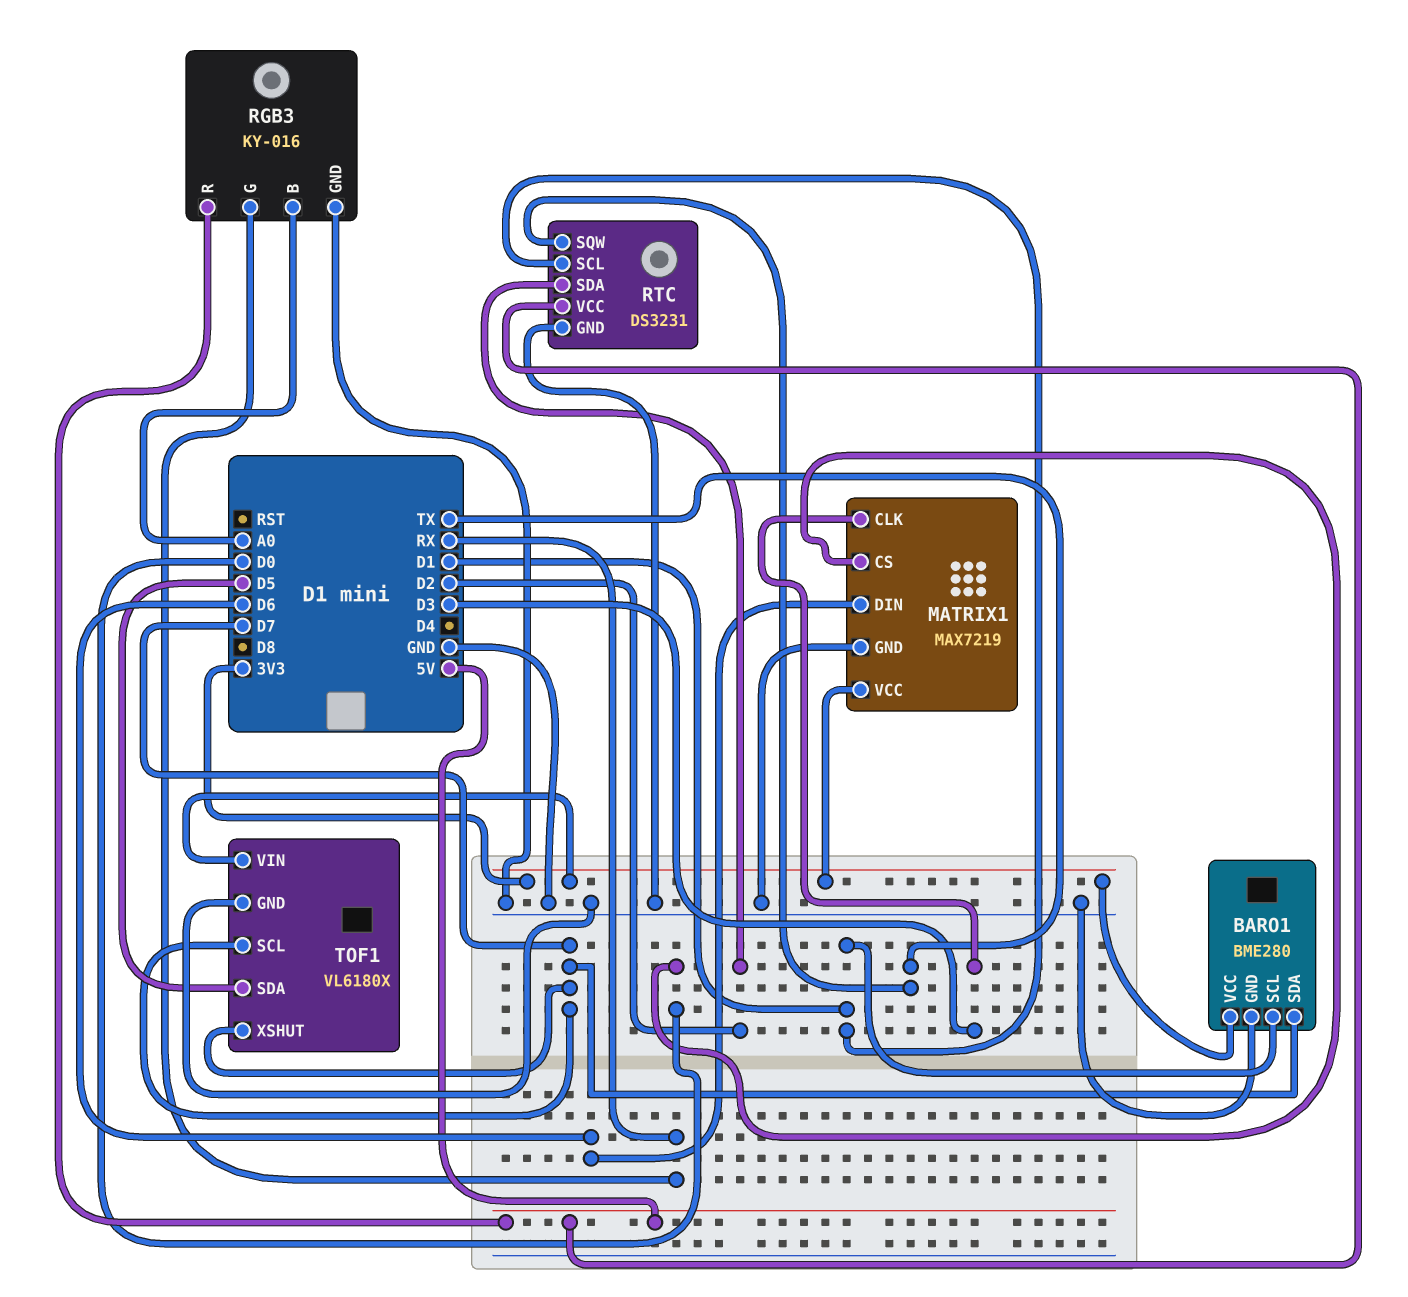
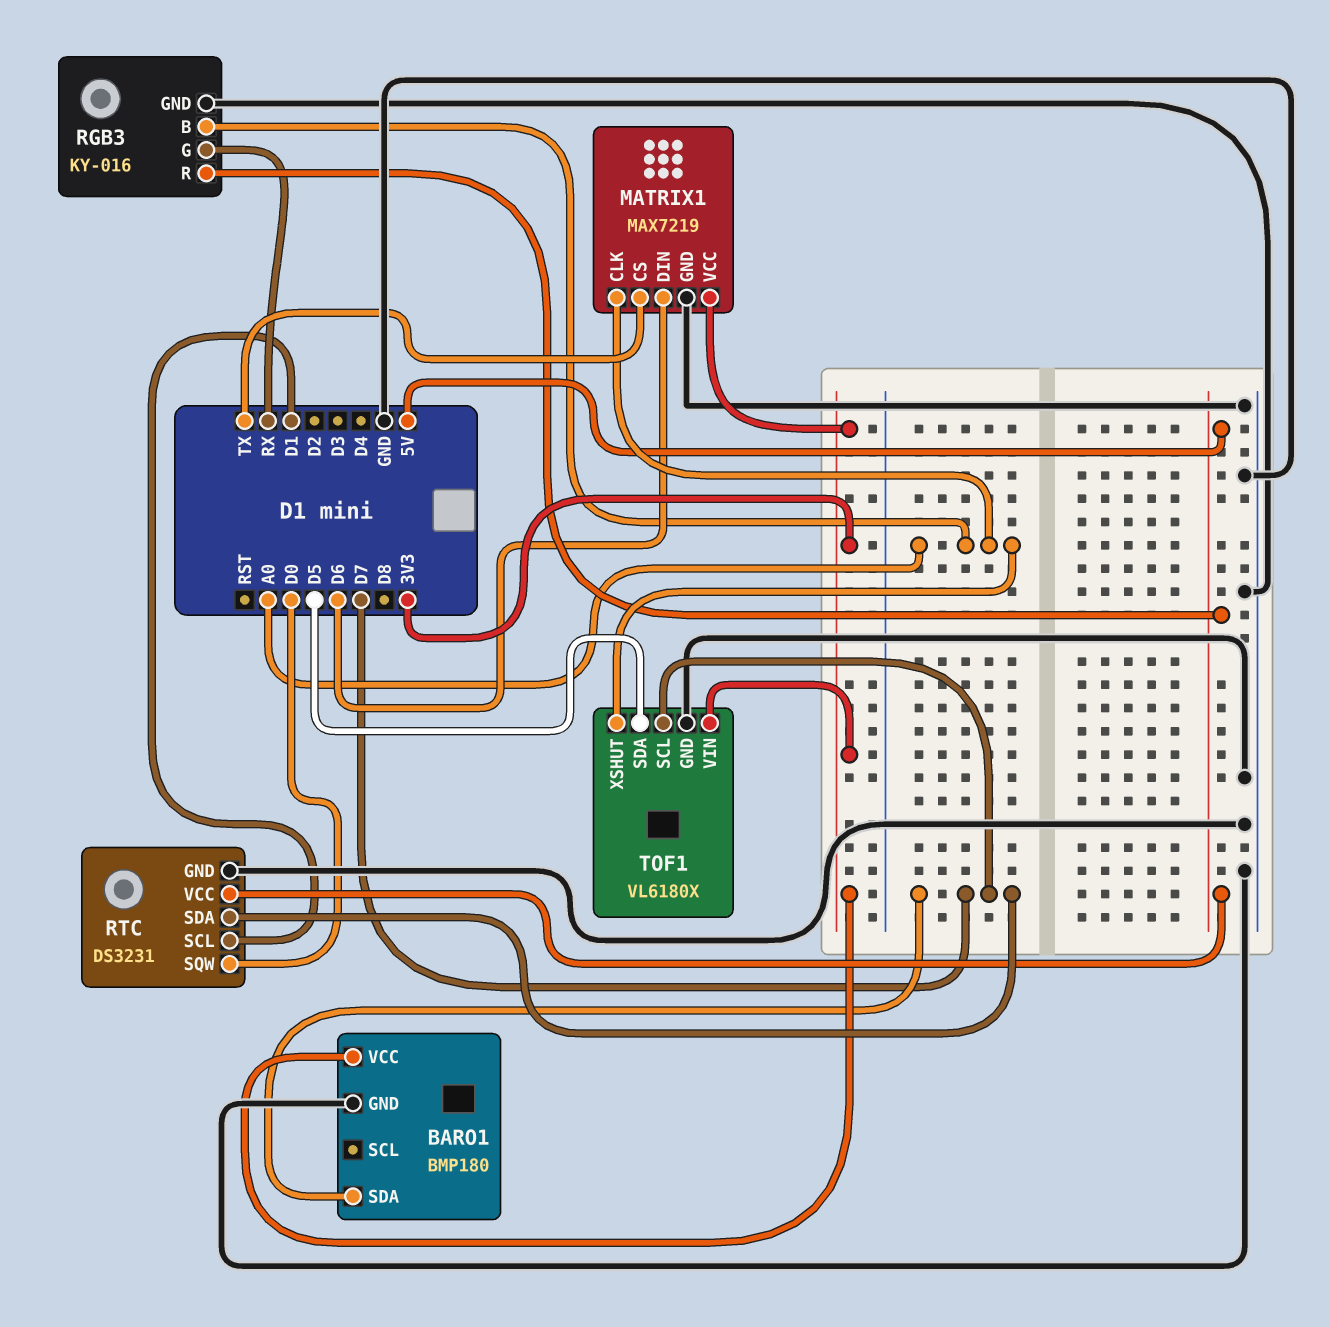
BARO1: BME280 -> BMP180
BARO1 pin SCL: D1 -> none
MATRIX1 pin CLK: D3 -> A0
MATRIX1 pin CS: D0 -> TX
RTC pin SDA: D2 -> D7
RTC pin SQW: TX -> D0
TOF1 pin XSHUT: D7 -> A0

